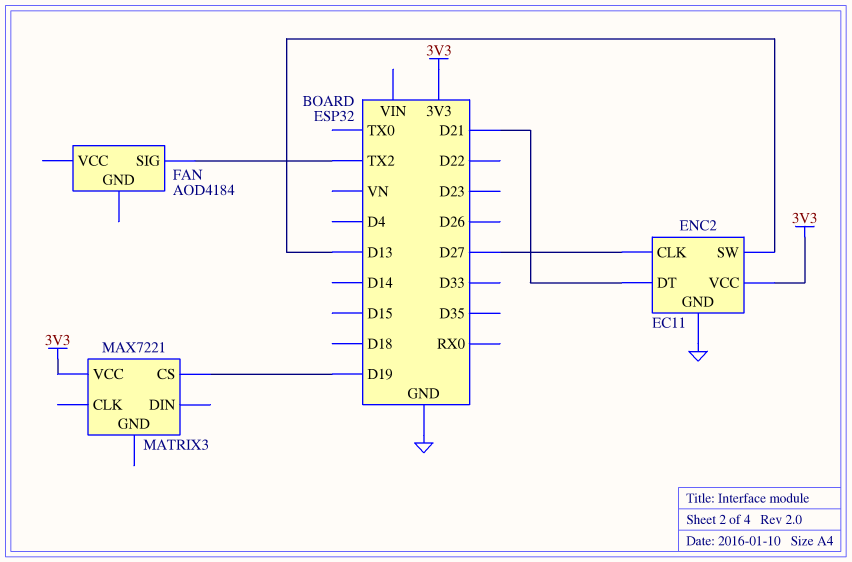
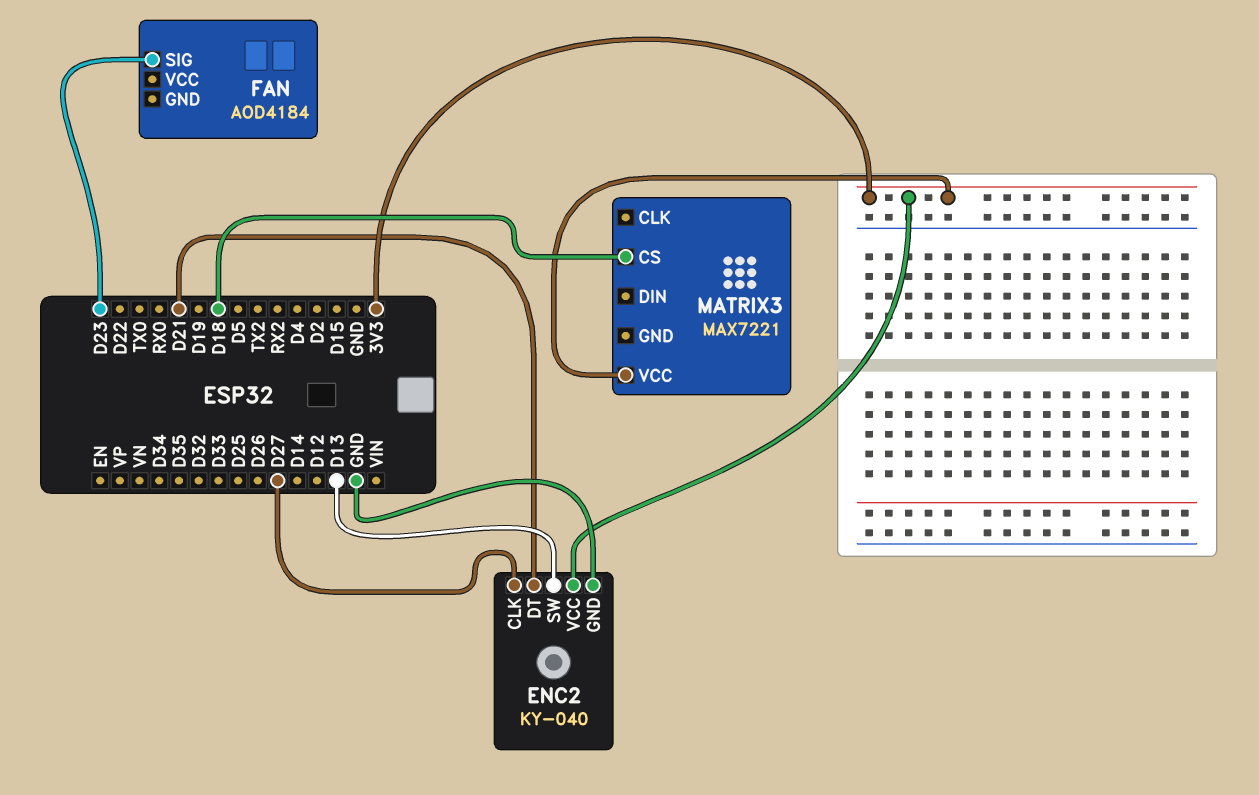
ENC2: EC11 -> KY-040
FAN pin SIG: TX2 -> D23
MATRIX3 pin CS: D19 -> D18

